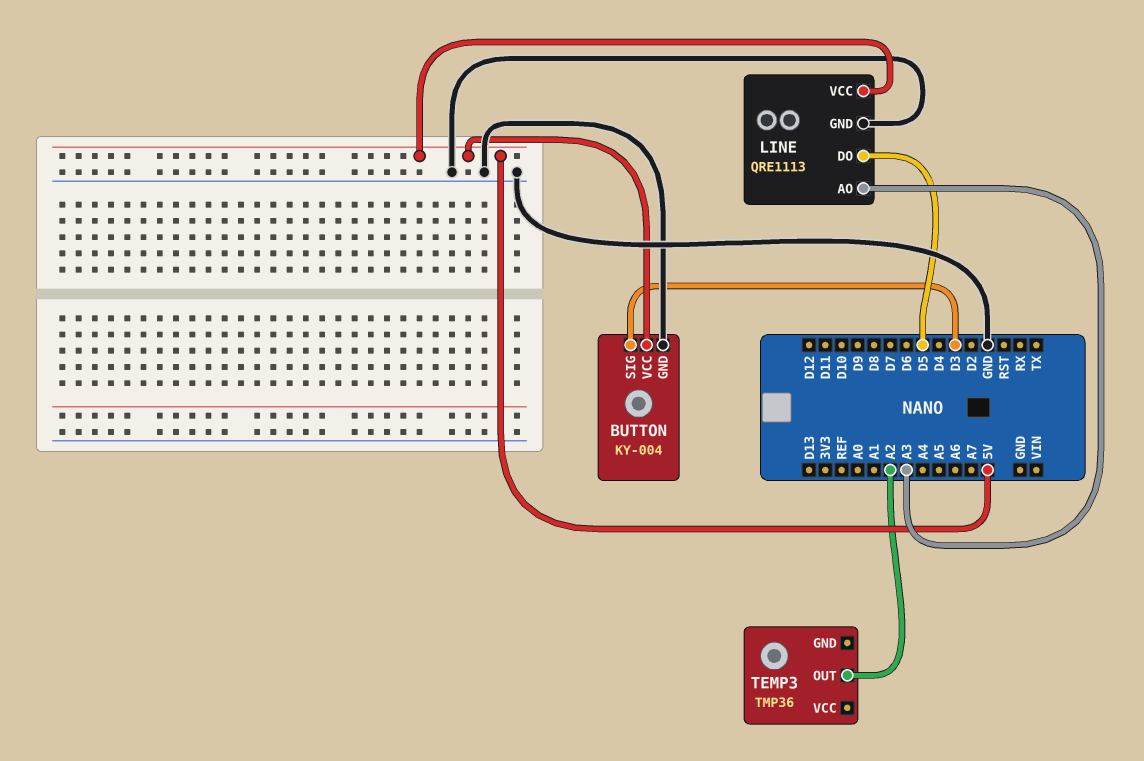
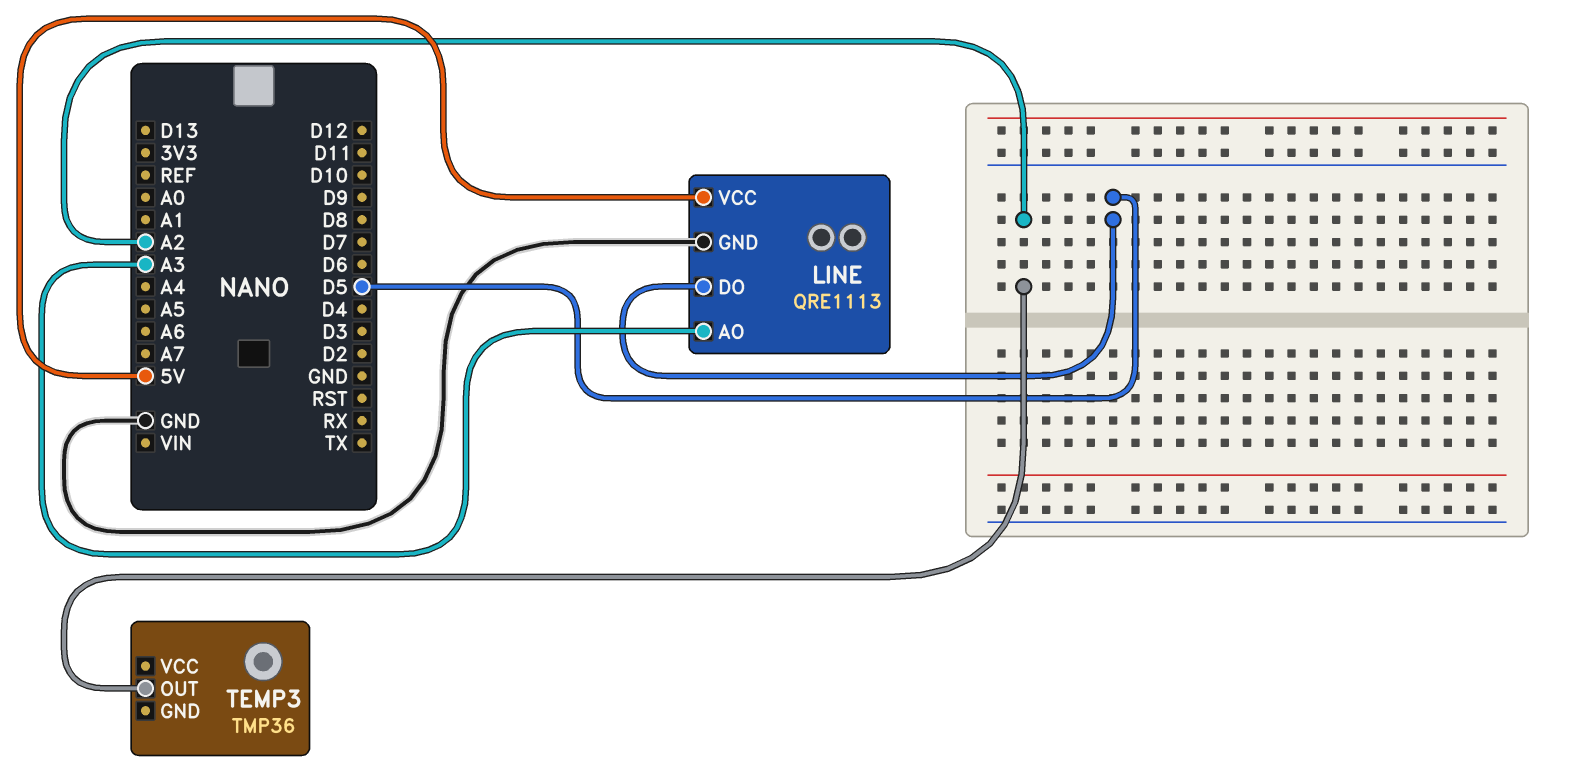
BUTTON: KY-004 -> none
BUTTON pin GND: GND -> none
BUTTON pin SIG: D3 -> none
BUTTON pin VCC: 5V -> none

